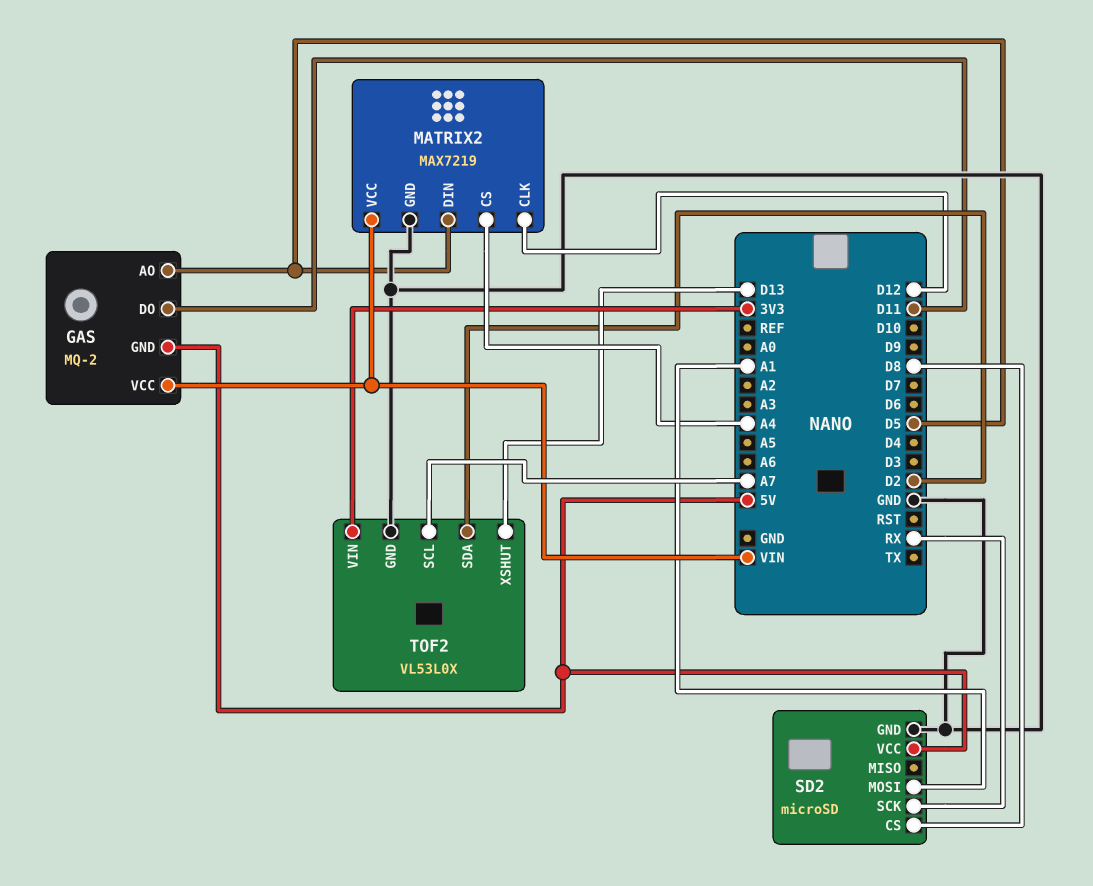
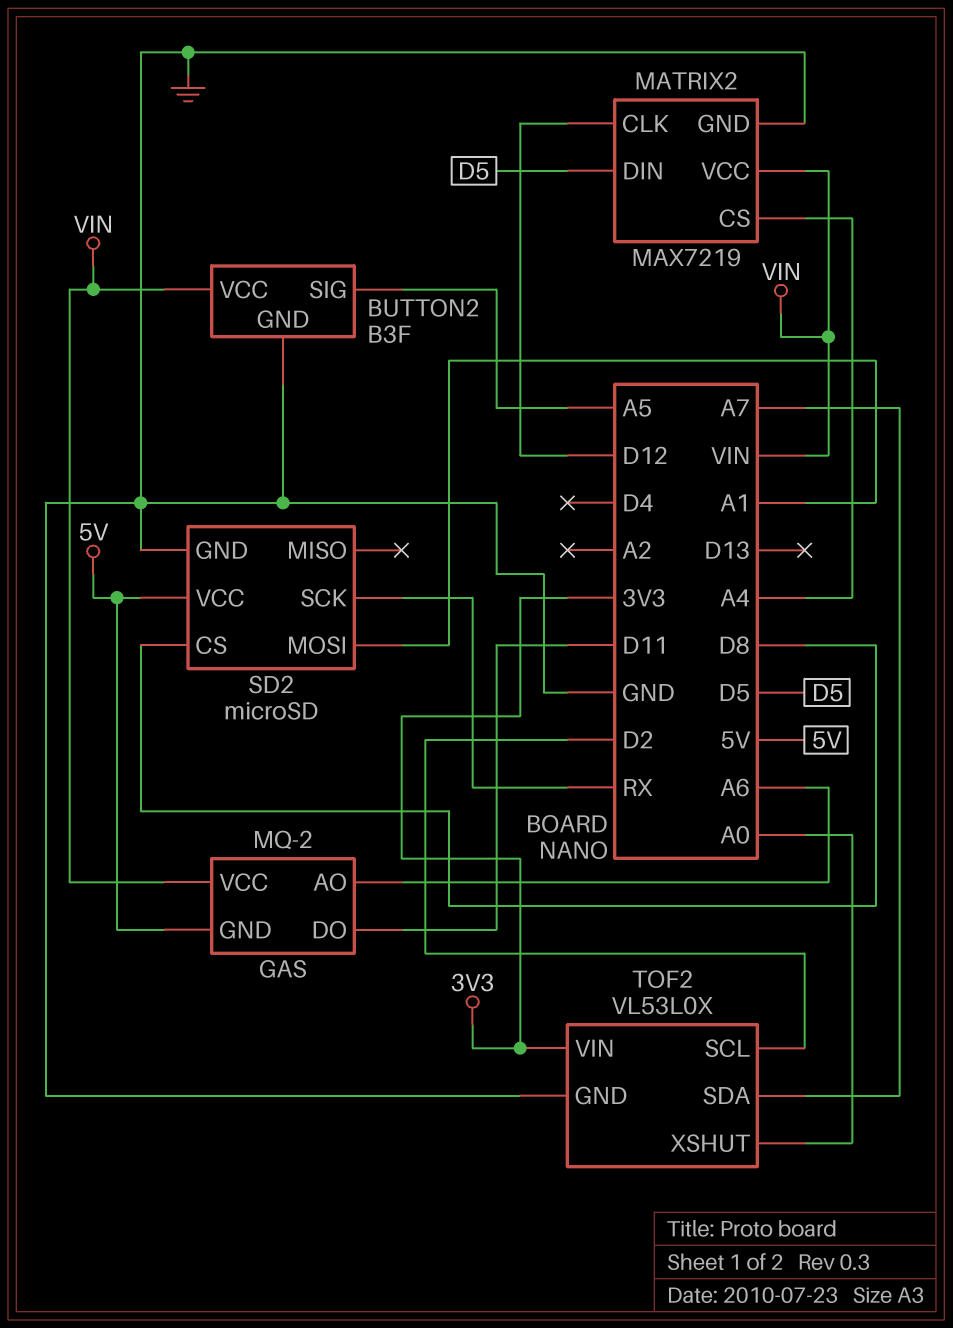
BUTTON2: none -> B3F
BUTTON2 pin GND: none -> GND
BUTTON2 pin SIG: none -> A5
BUTTON2 pin VCC: none -> VIN
GAS pin AO: D5 -> A6
TOF2 pin SCL: A7 -> D2
TOF2 pin SDA: D2 -> A7
TOF2 pin XSHUT: D13 -> A0

